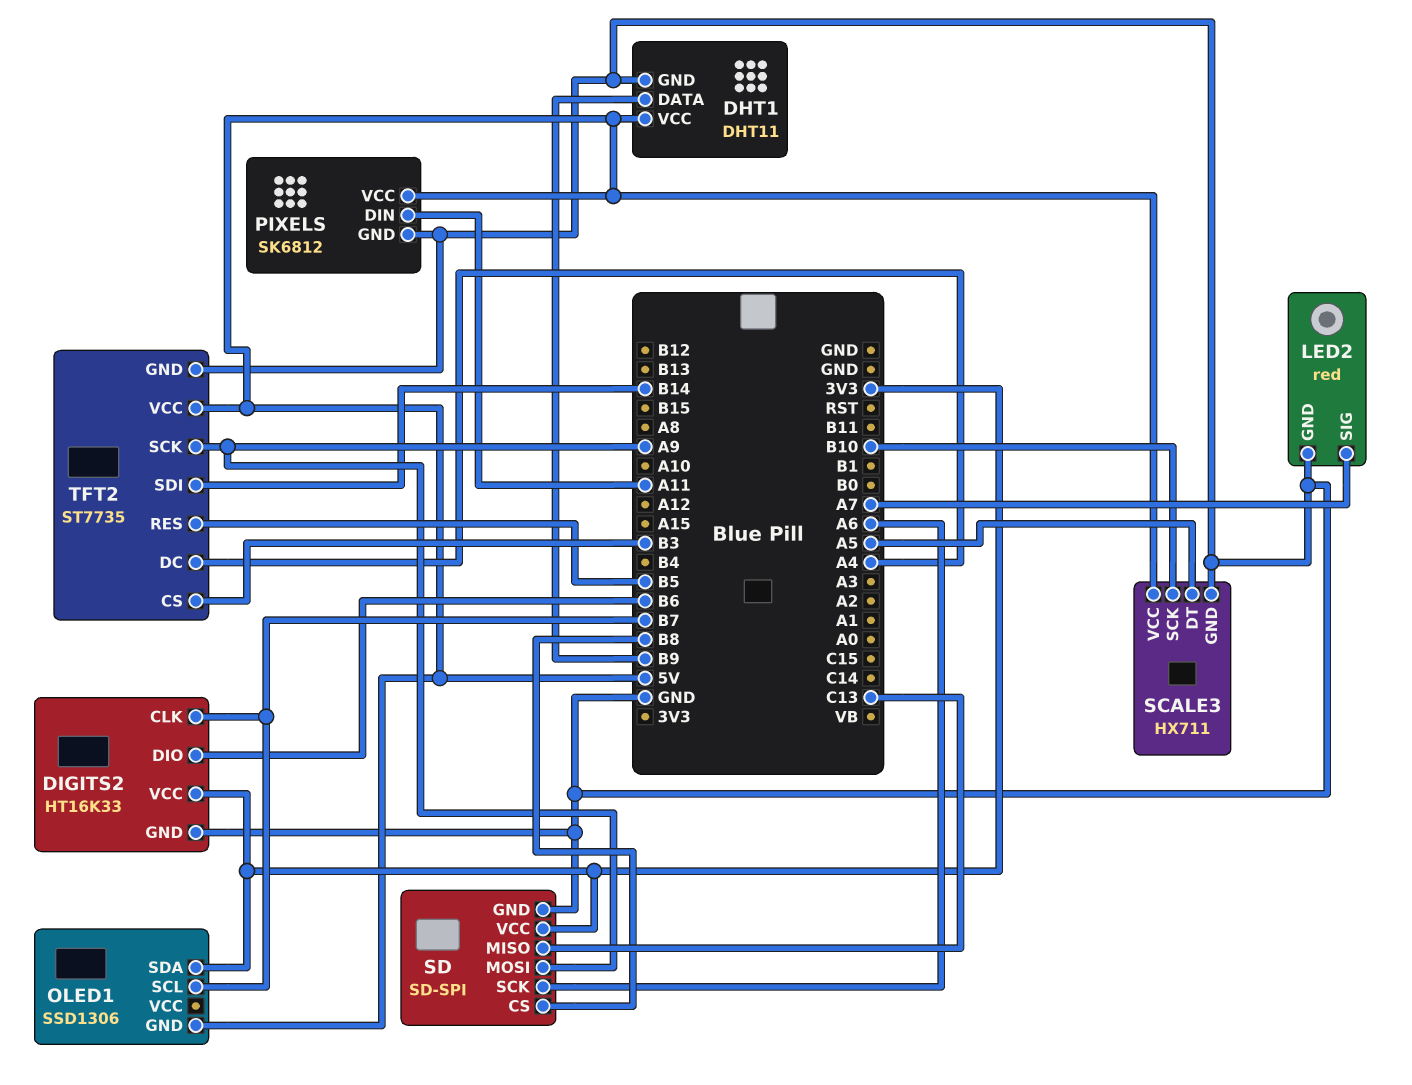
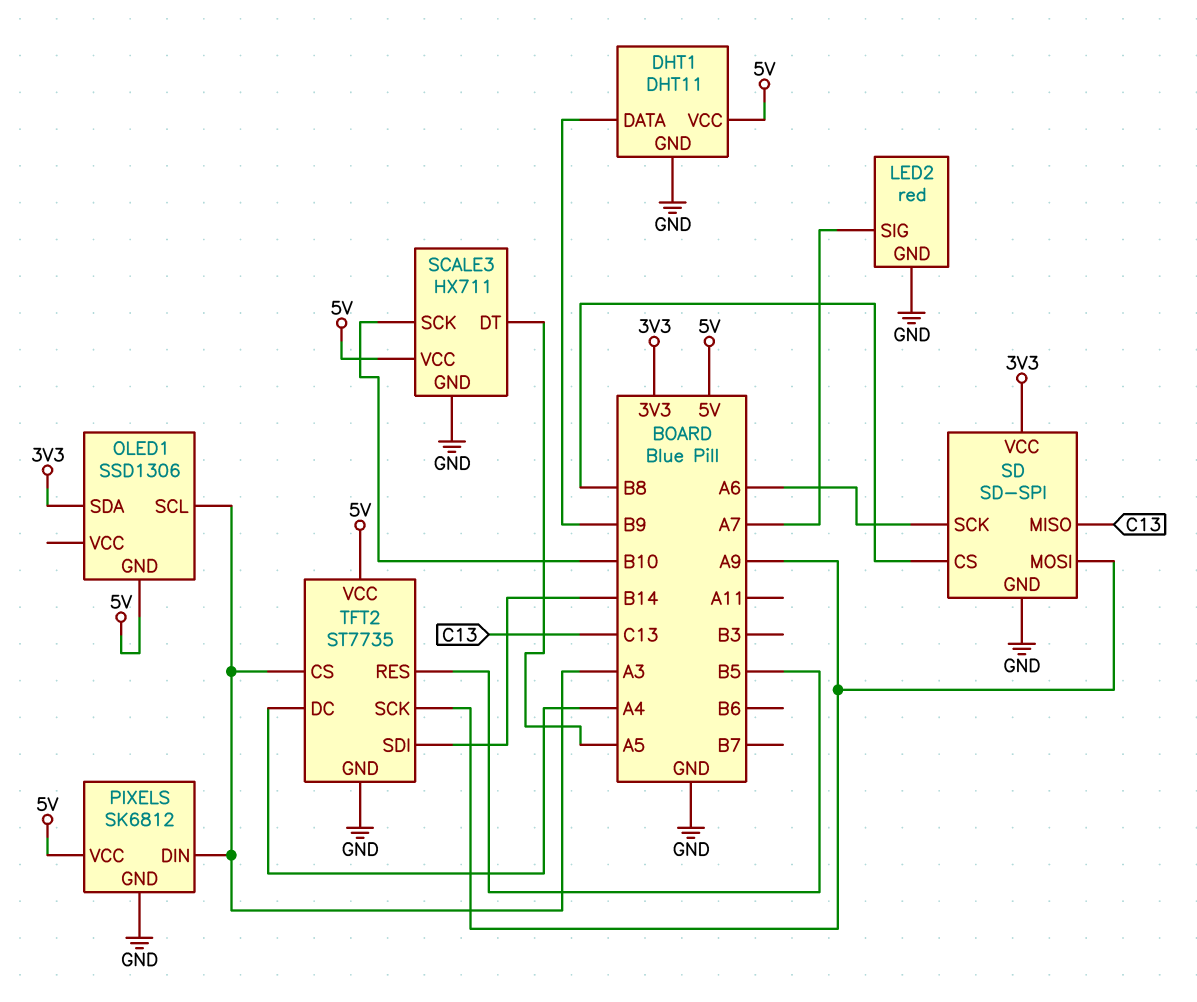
DIGITS2: HT16K33 -> none
DIGITS2 pin CLK: B7 -> none
DIGITS2 pin DIO: B6 -> none
DIGITS2 pin GND: GND -> none
DIGITS2 pin VCC: 3V3 -> none
OLED1 pin SCL: B7 -> A3
PIXELS pin DIN: A11 -> A3
TFT2 pin CS: B3 -> A3

